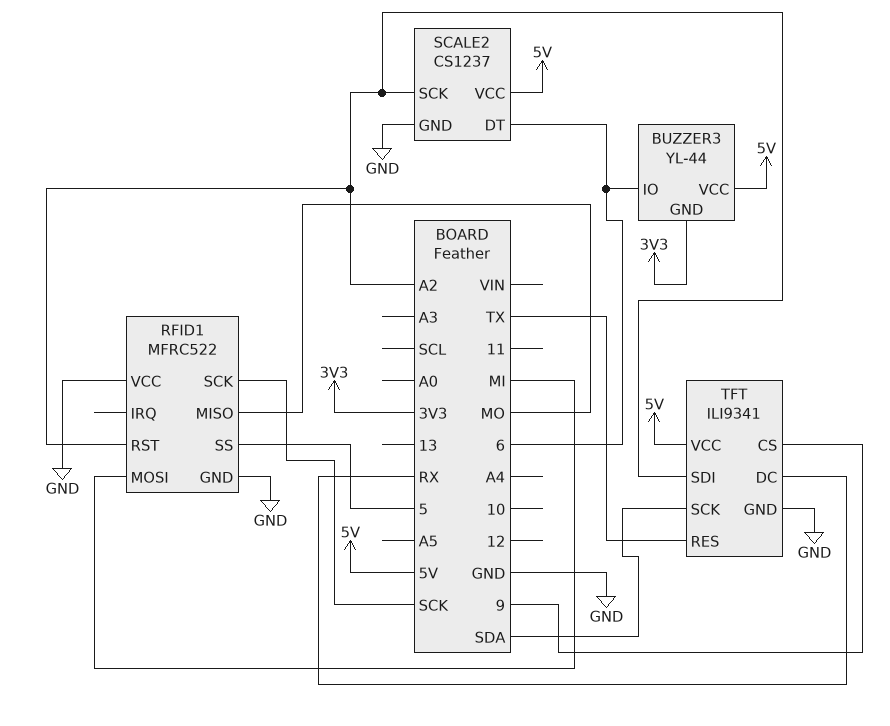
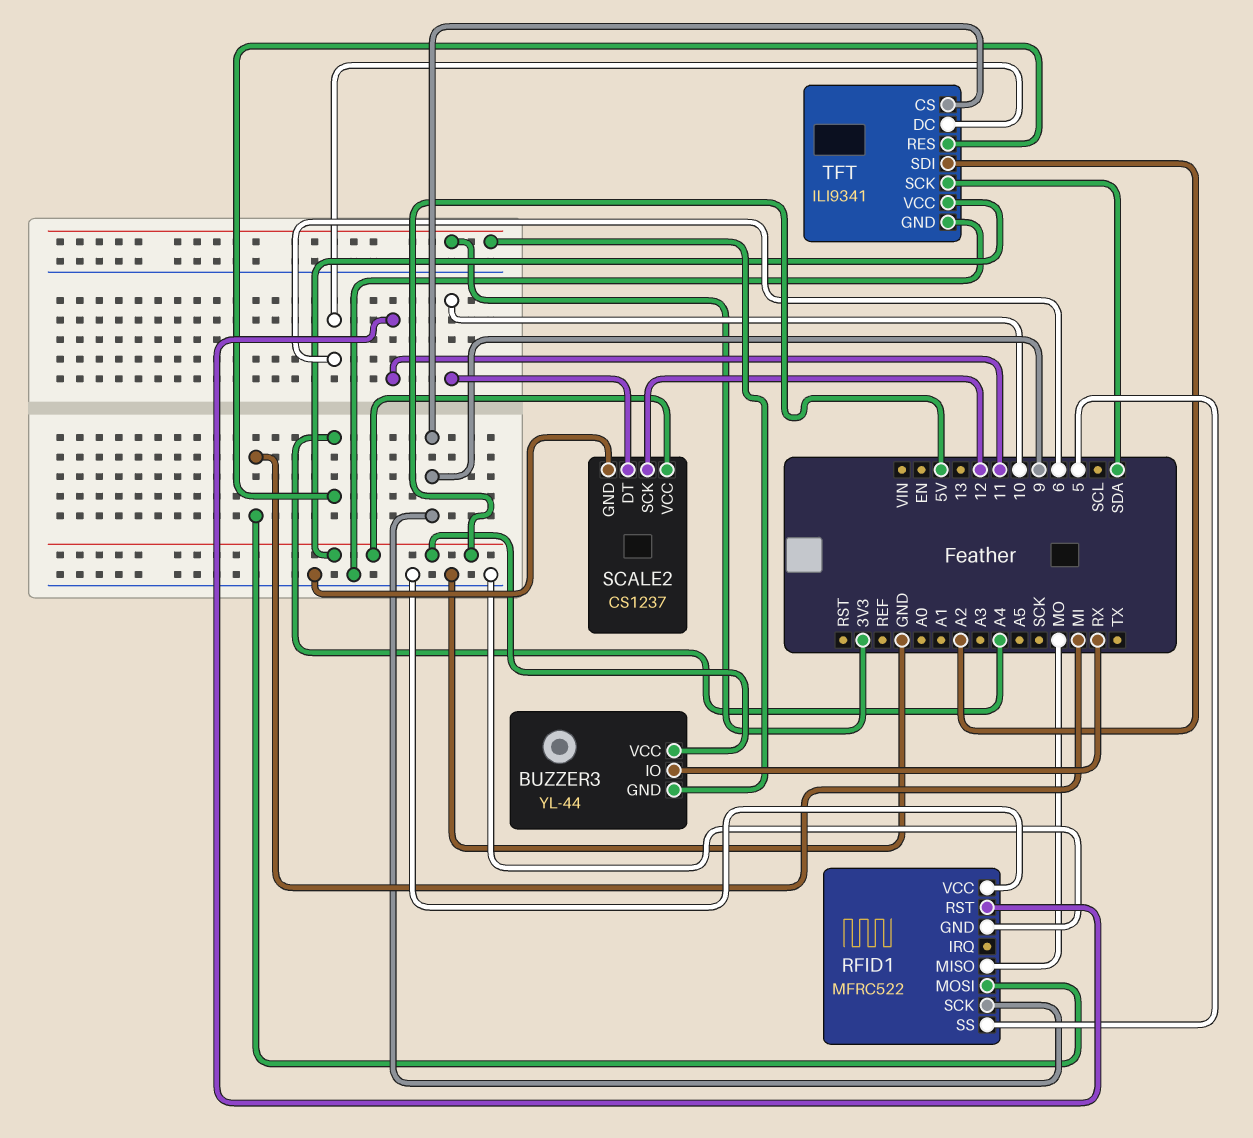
BUZZER3 pin IO: 6 -> RX
RFID1 pin RST: A2 -> 11
RFID1 pin SCK: SCK -> 9
SCALE2 pin DT: 6 -> 10
SCALE2 pin SCK: A2 -> 12
TFT pin DC: RX -> 6
TFT pin RES: TX -> A4

